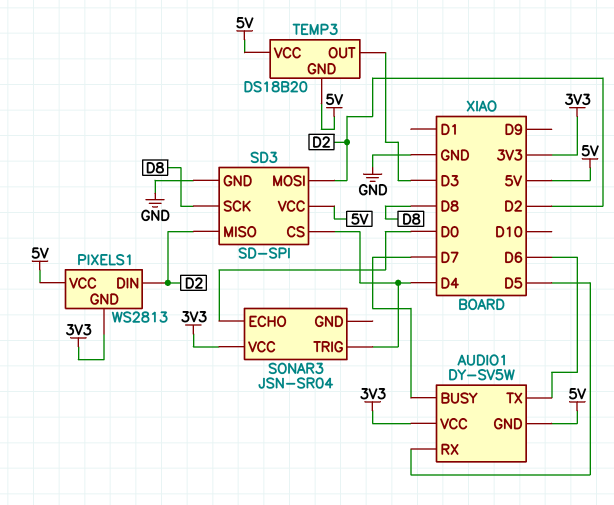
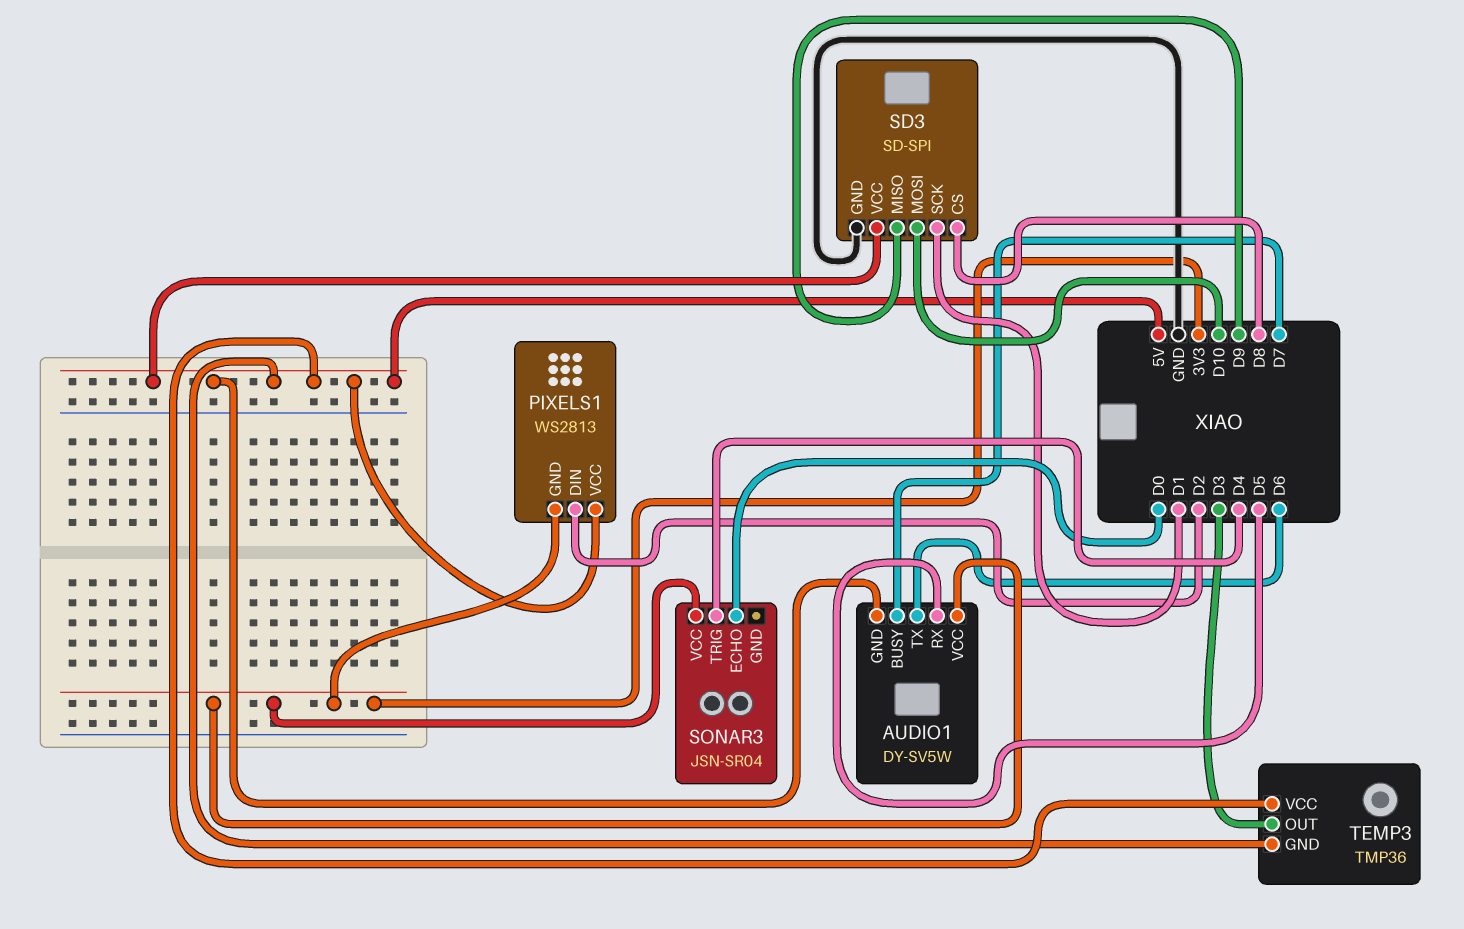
SD3 pin CS: D4 -> D8
SD3 pin MISO: D2 -> D9
SD3 pin MOSI: D2 -> D10
SD3 pin SCK: D8 -> D1
TEMP3: DS18B20 -> TMP36

